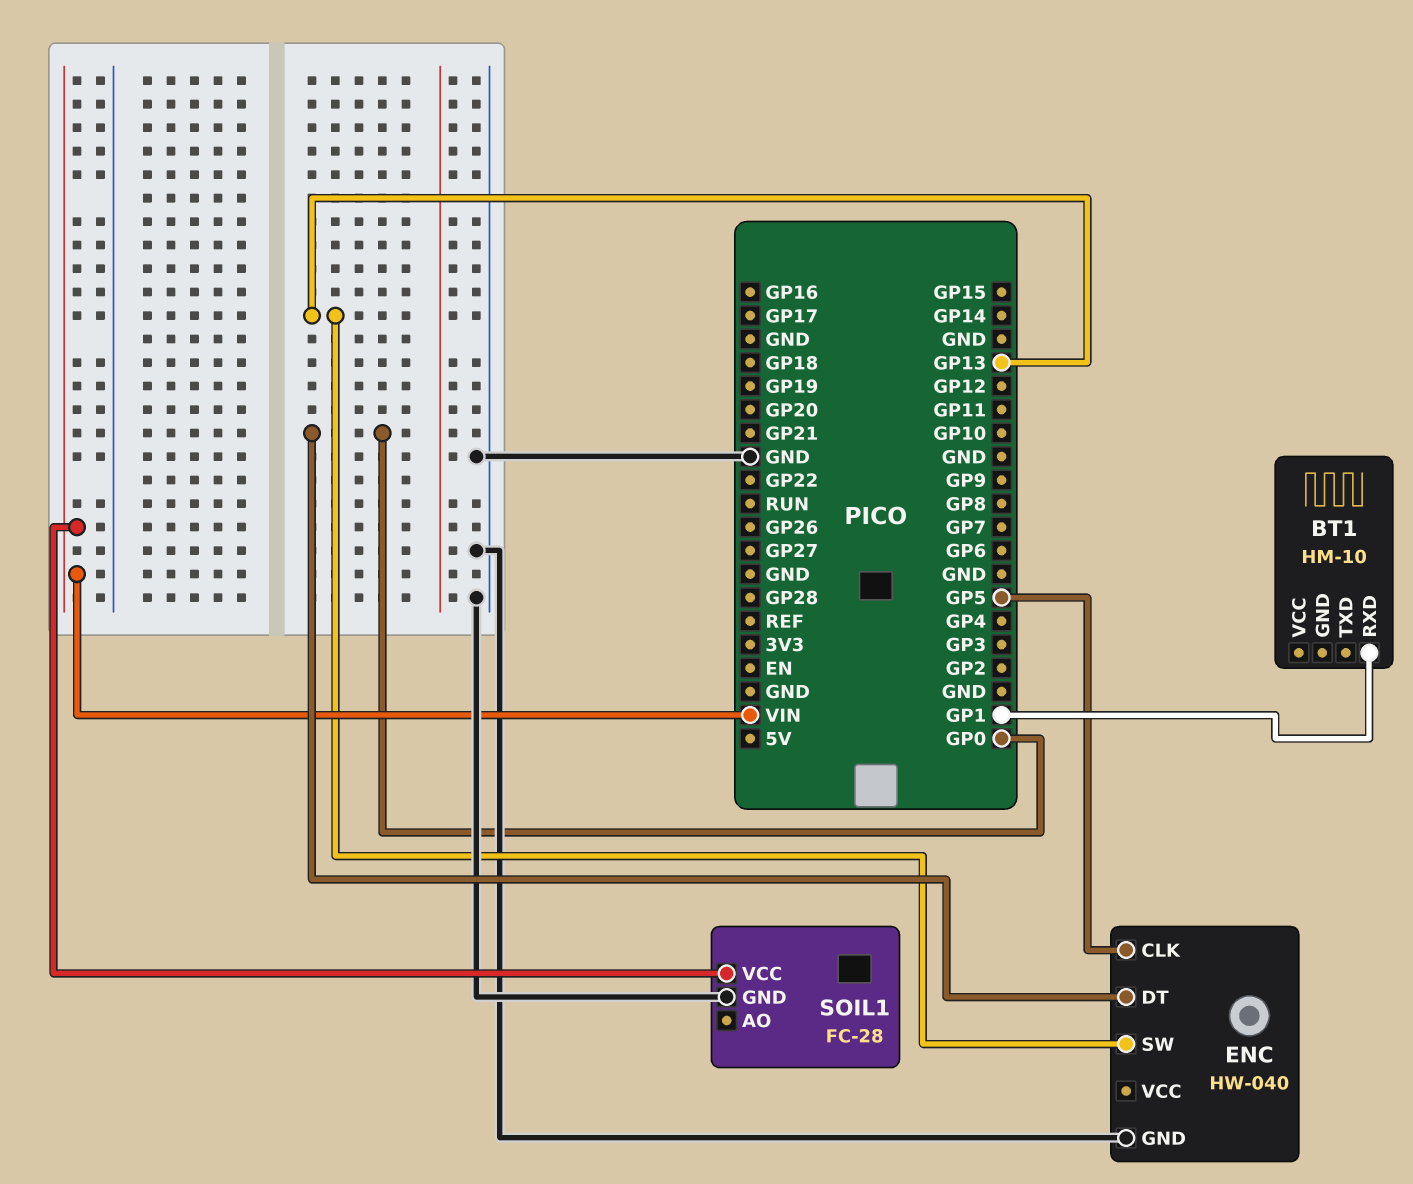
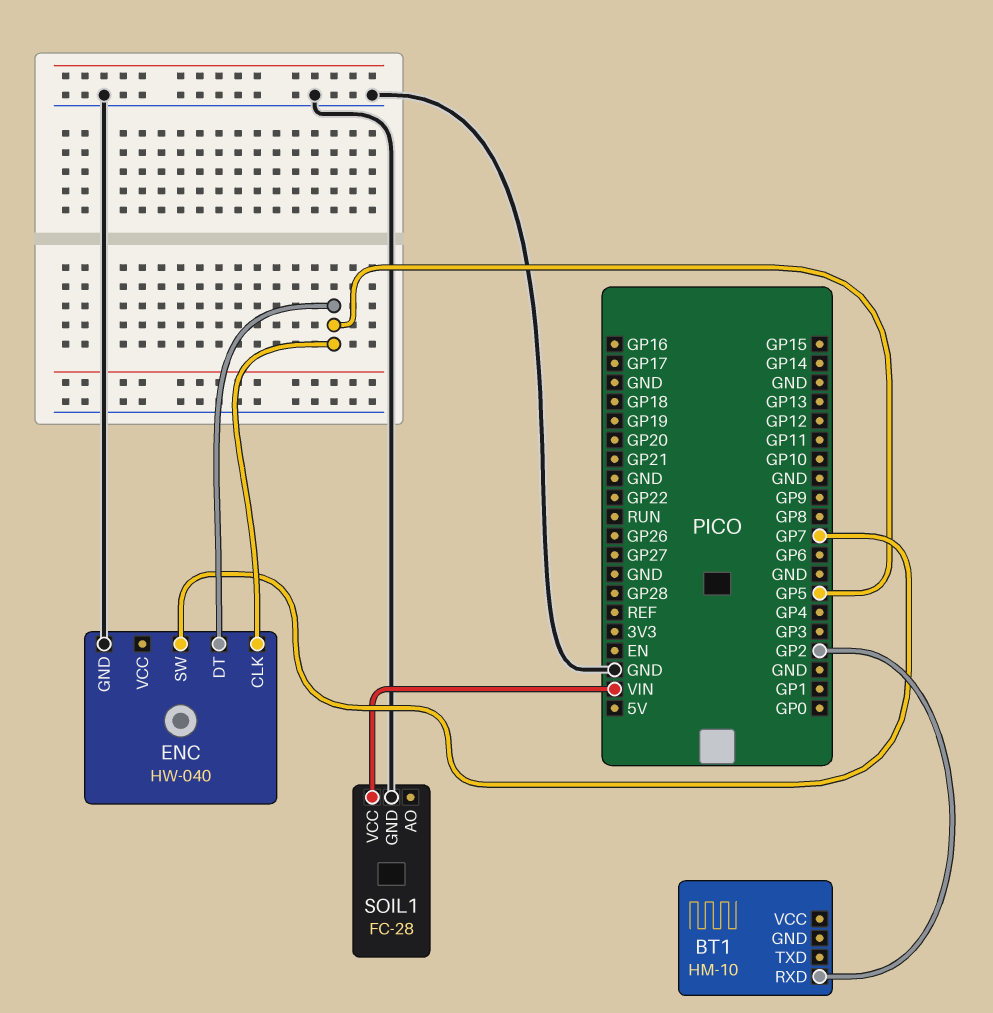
BT1 pin RXD: GP1 -> GP2
ENC pin DT: GP0 -> GP5
ENC pin SW: GP13 -> GP7

